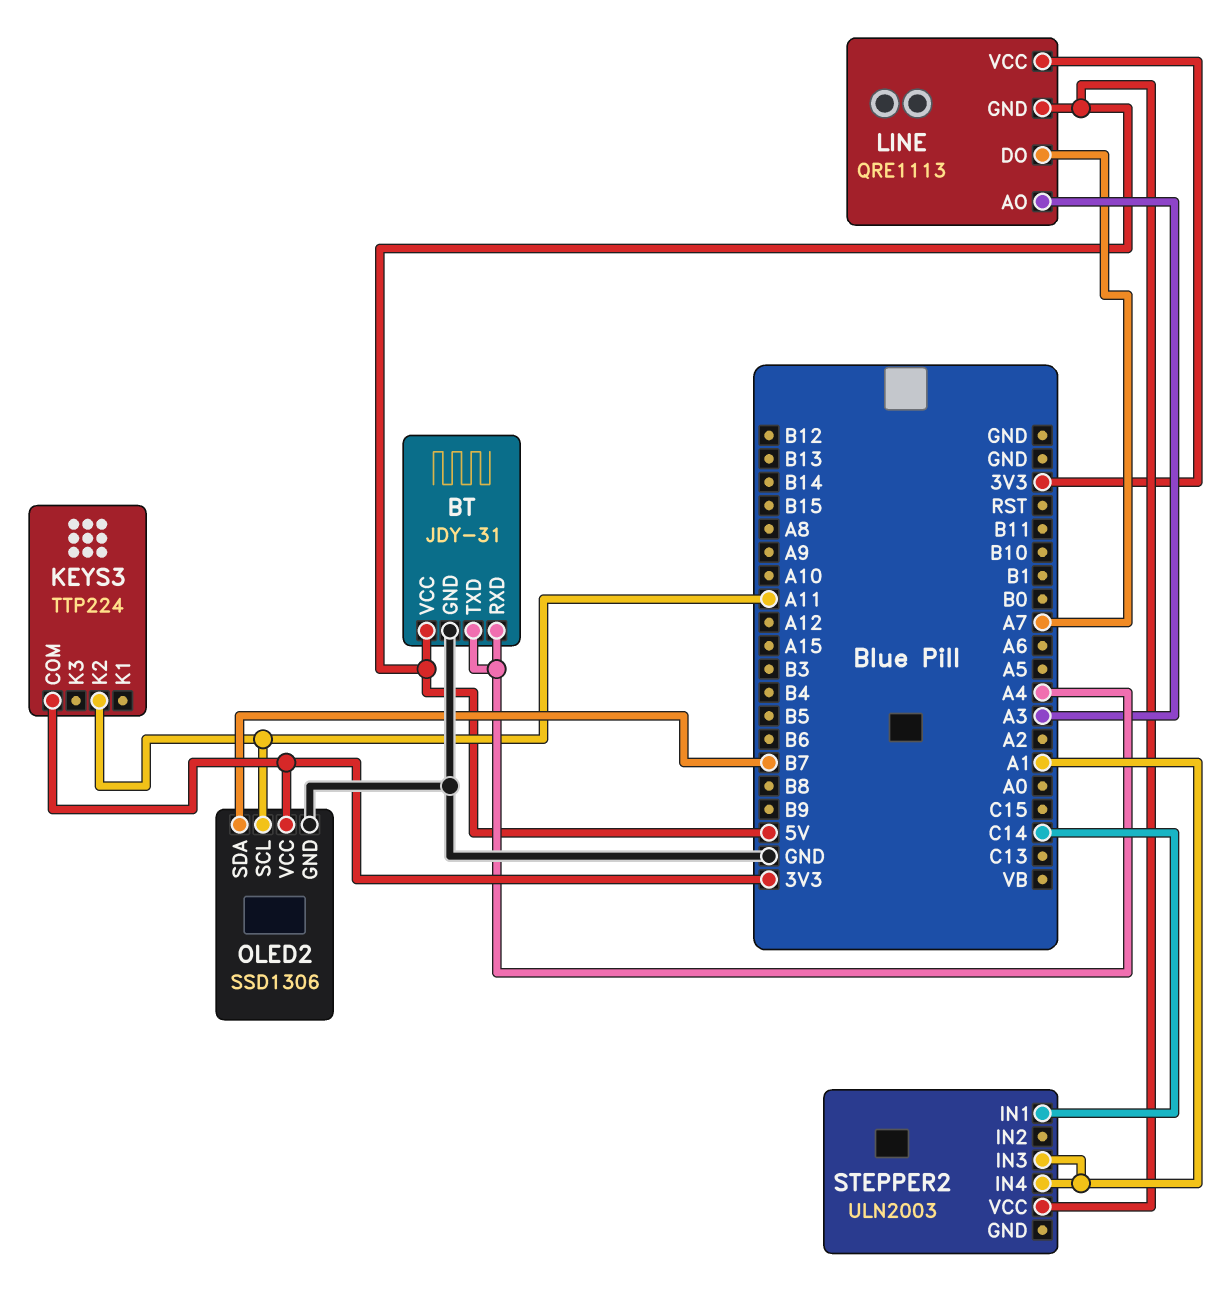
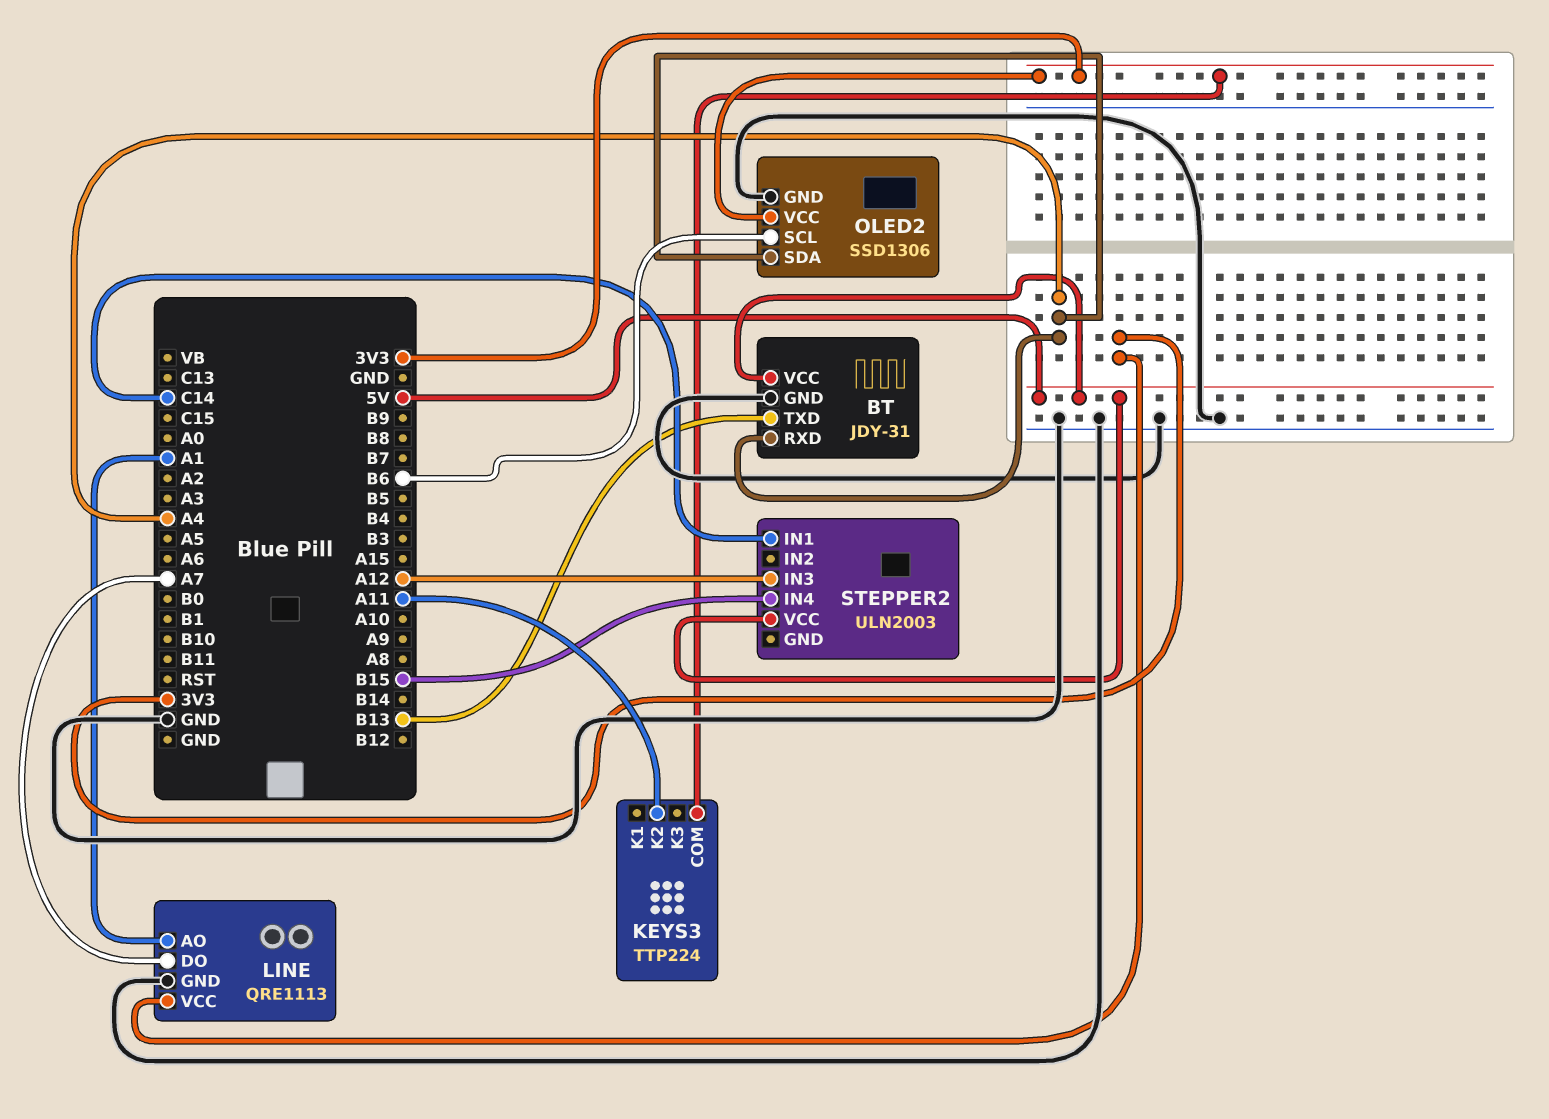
BT pin TXD: A4 -> B13
LINE pin AO: A3 -> A1
LINE pin GND: 5V -> GND
OLED2 pin SCL: A11 -> B6
OLED2 pin SDA: B7 -> A4
STEPPER2 pin IN3: A1 -> A12
STEPPER2 pin IN4: A1 -> B15

